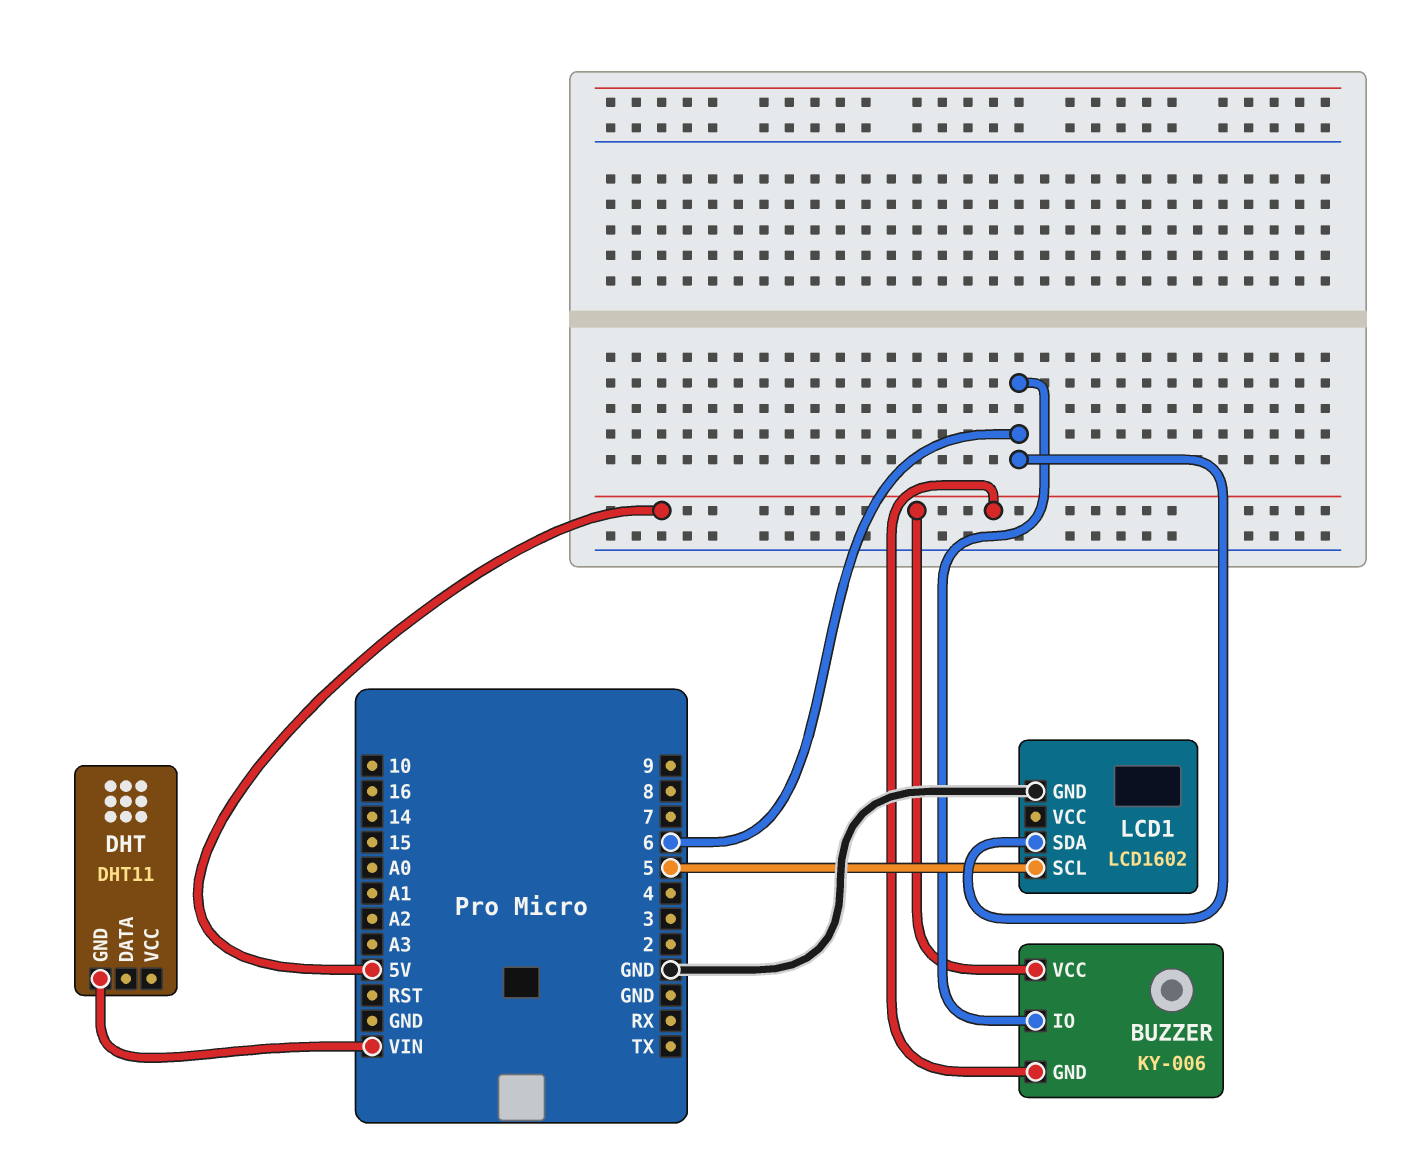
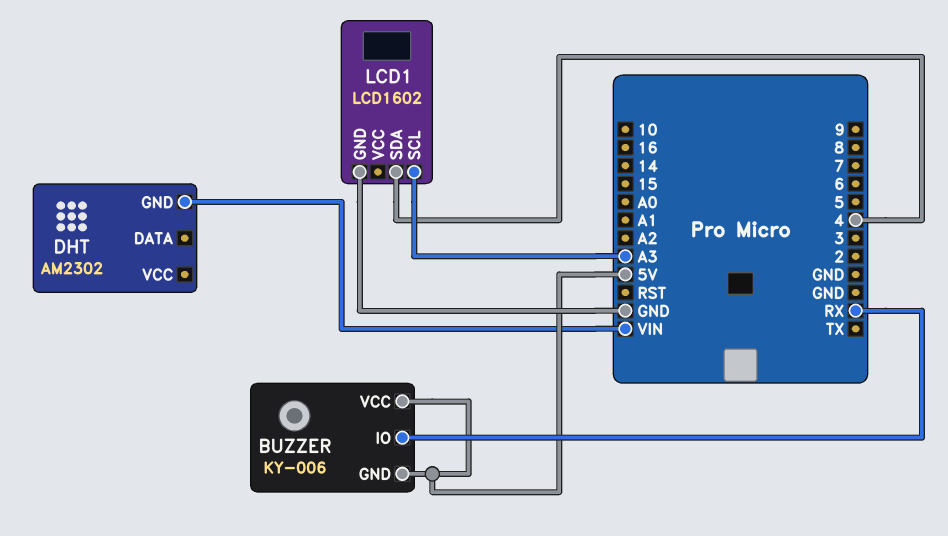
BUZZER pin IO: 6 -> RX
DHT: DHT11 -> AM2302
LCD1 pin SCL: 5 -> A3
LCD1 pin SDA: 6 -> 4

